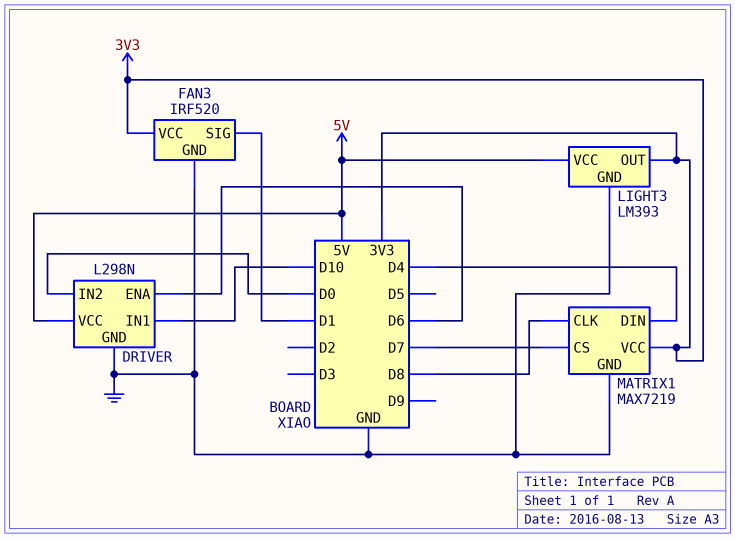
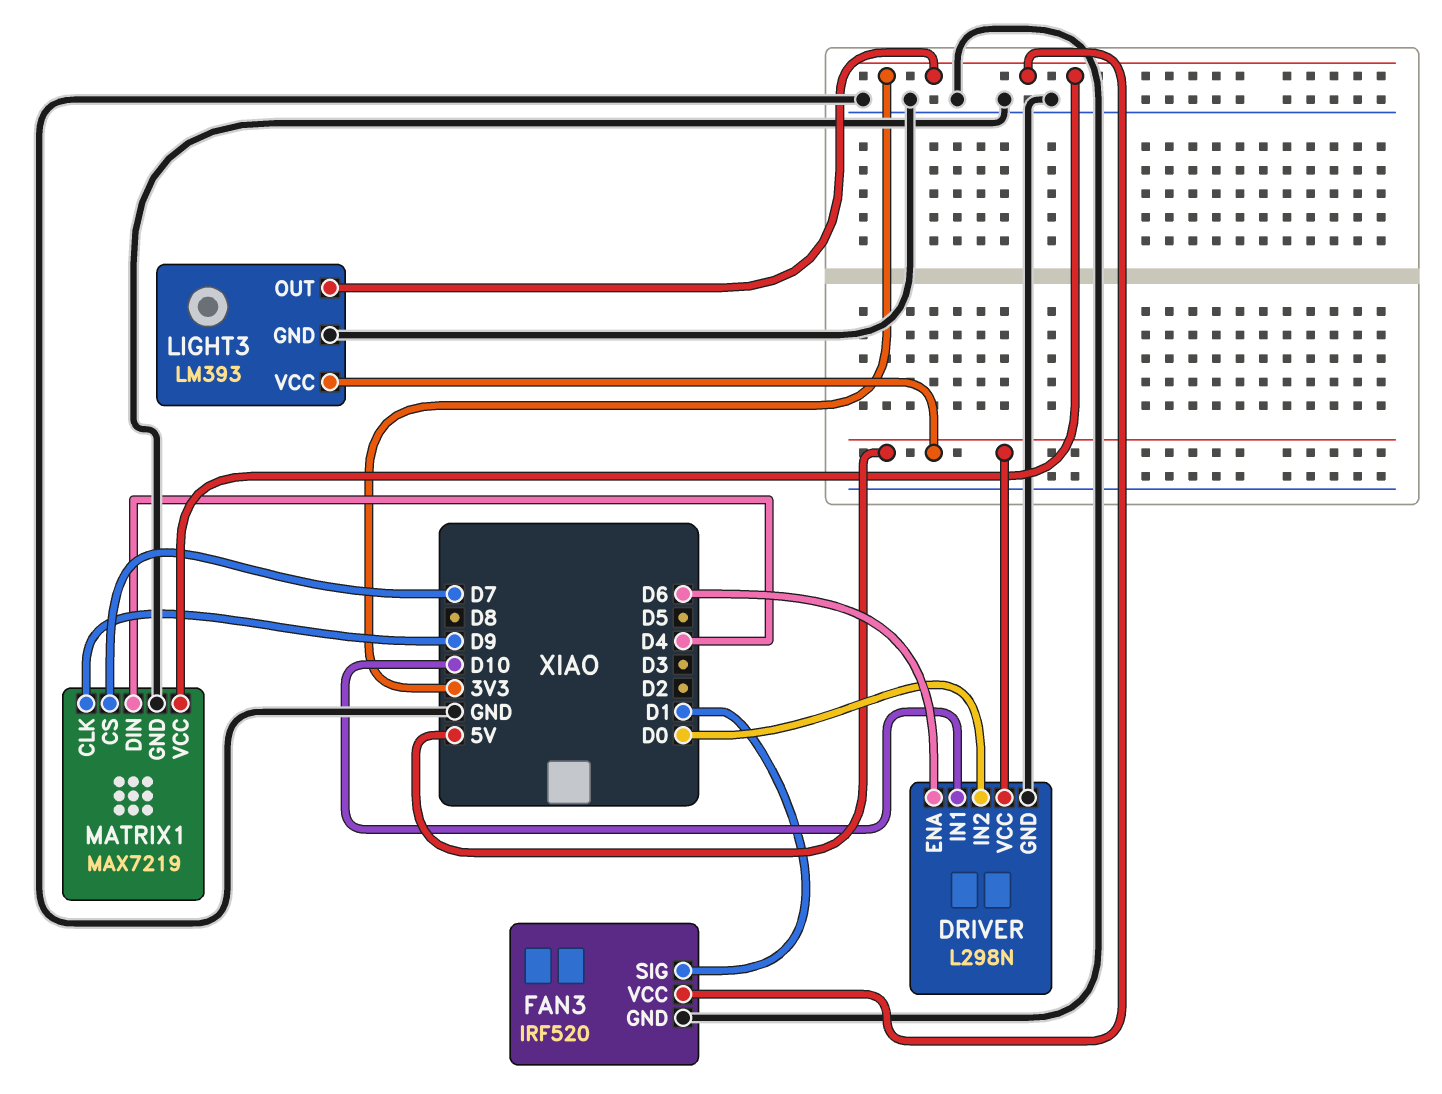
MATRIX1 pin CLK: D8 -> D9

